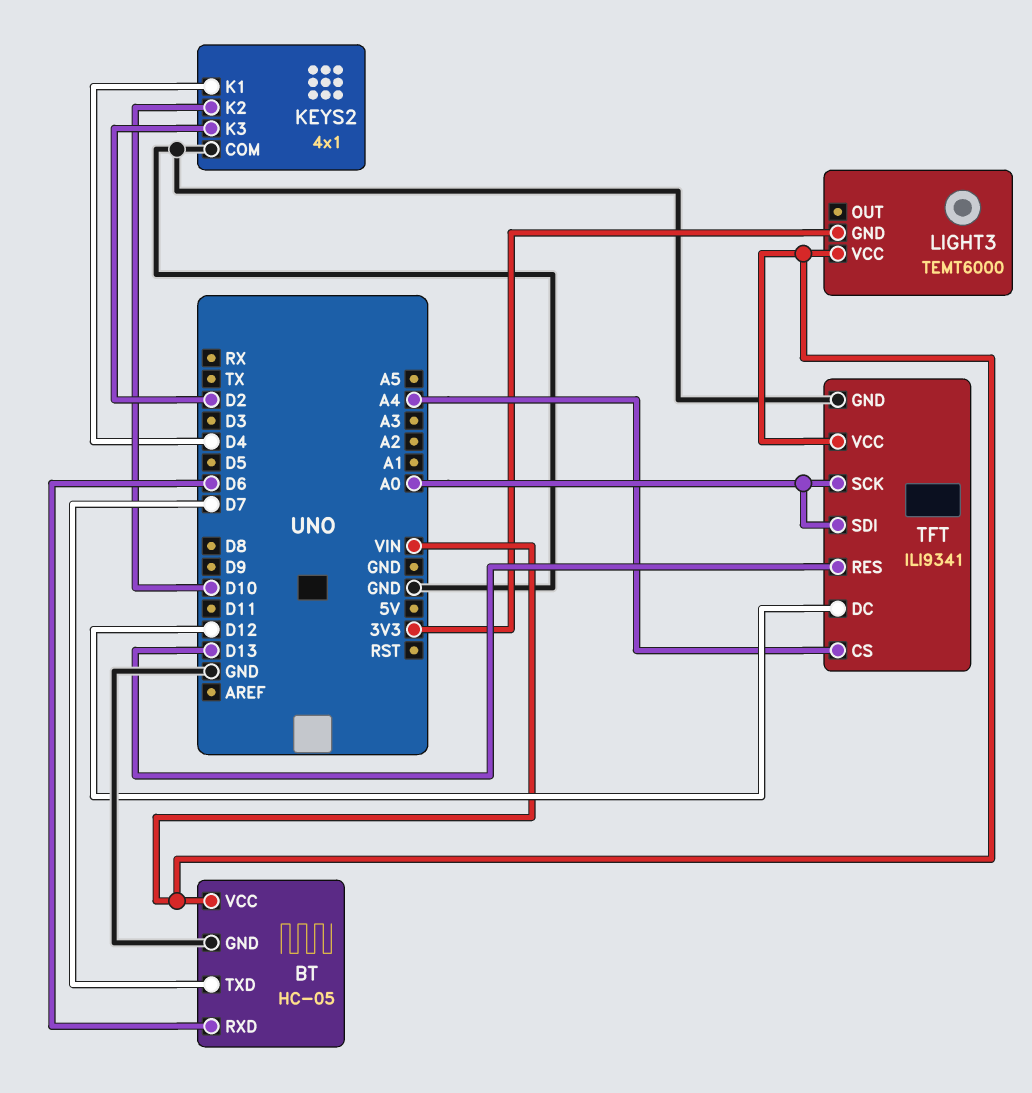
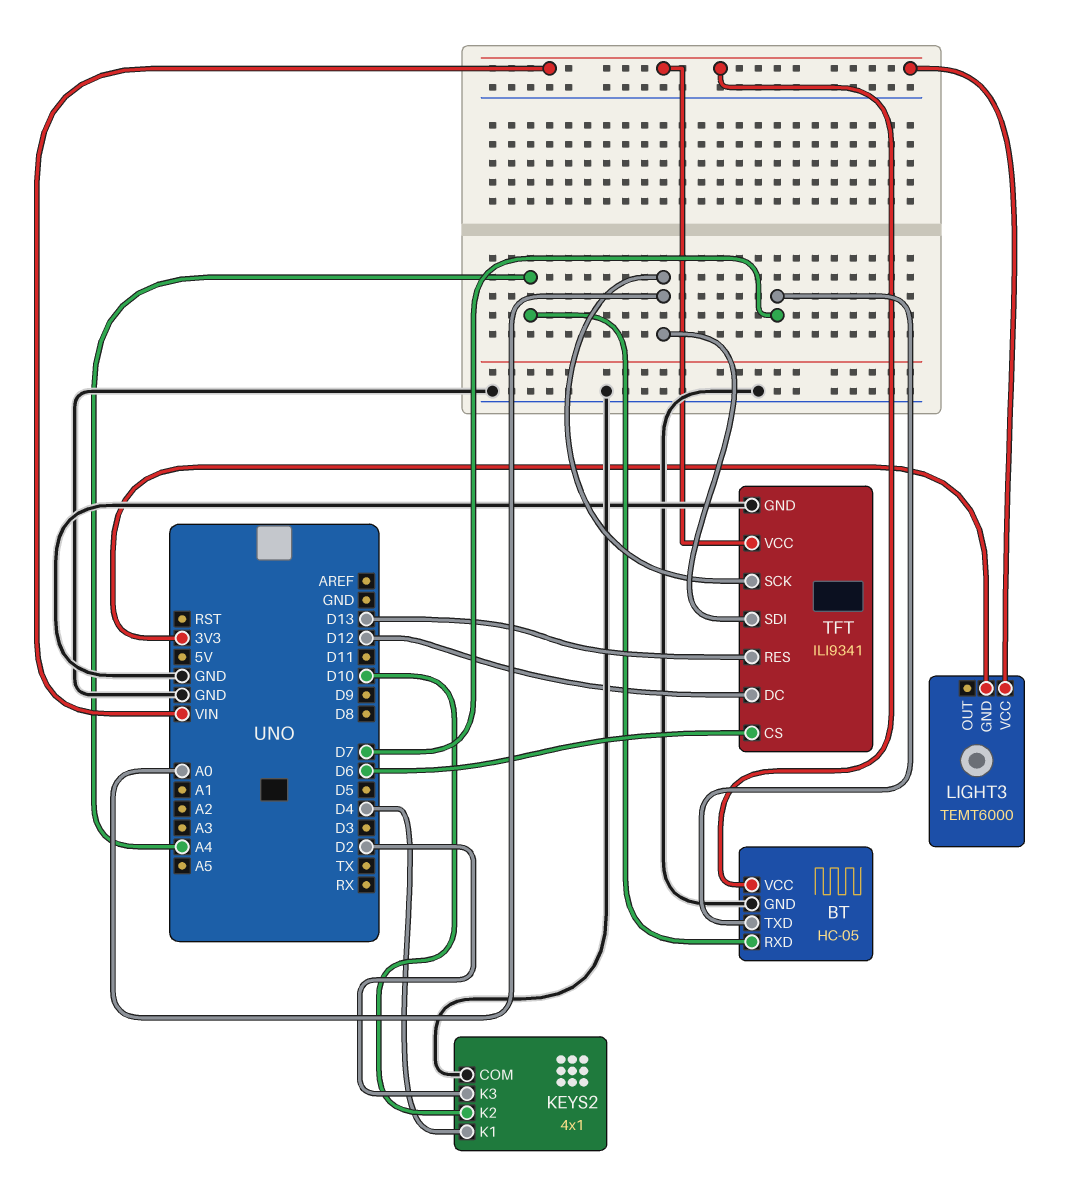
BT pin RXD: D6 -> A4
TFT pin CS: A4 -> D6

